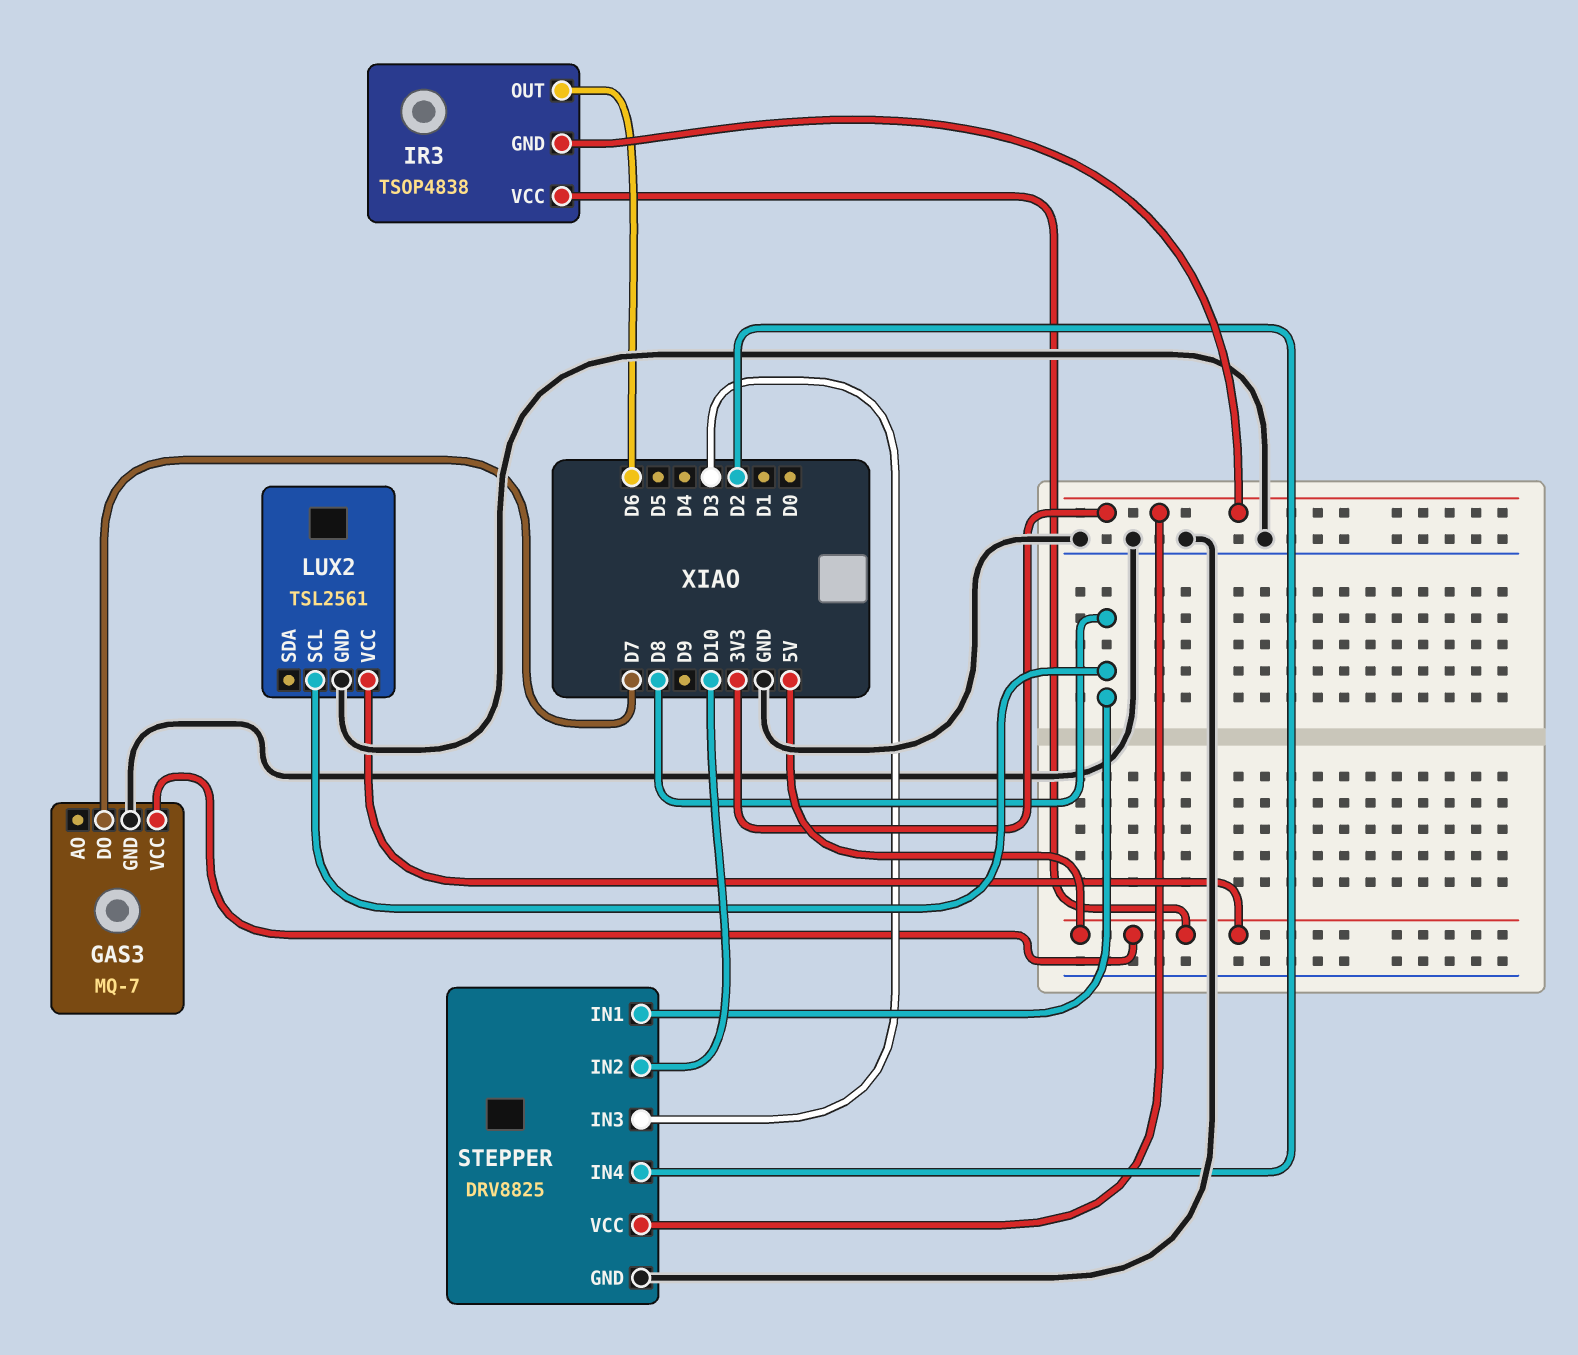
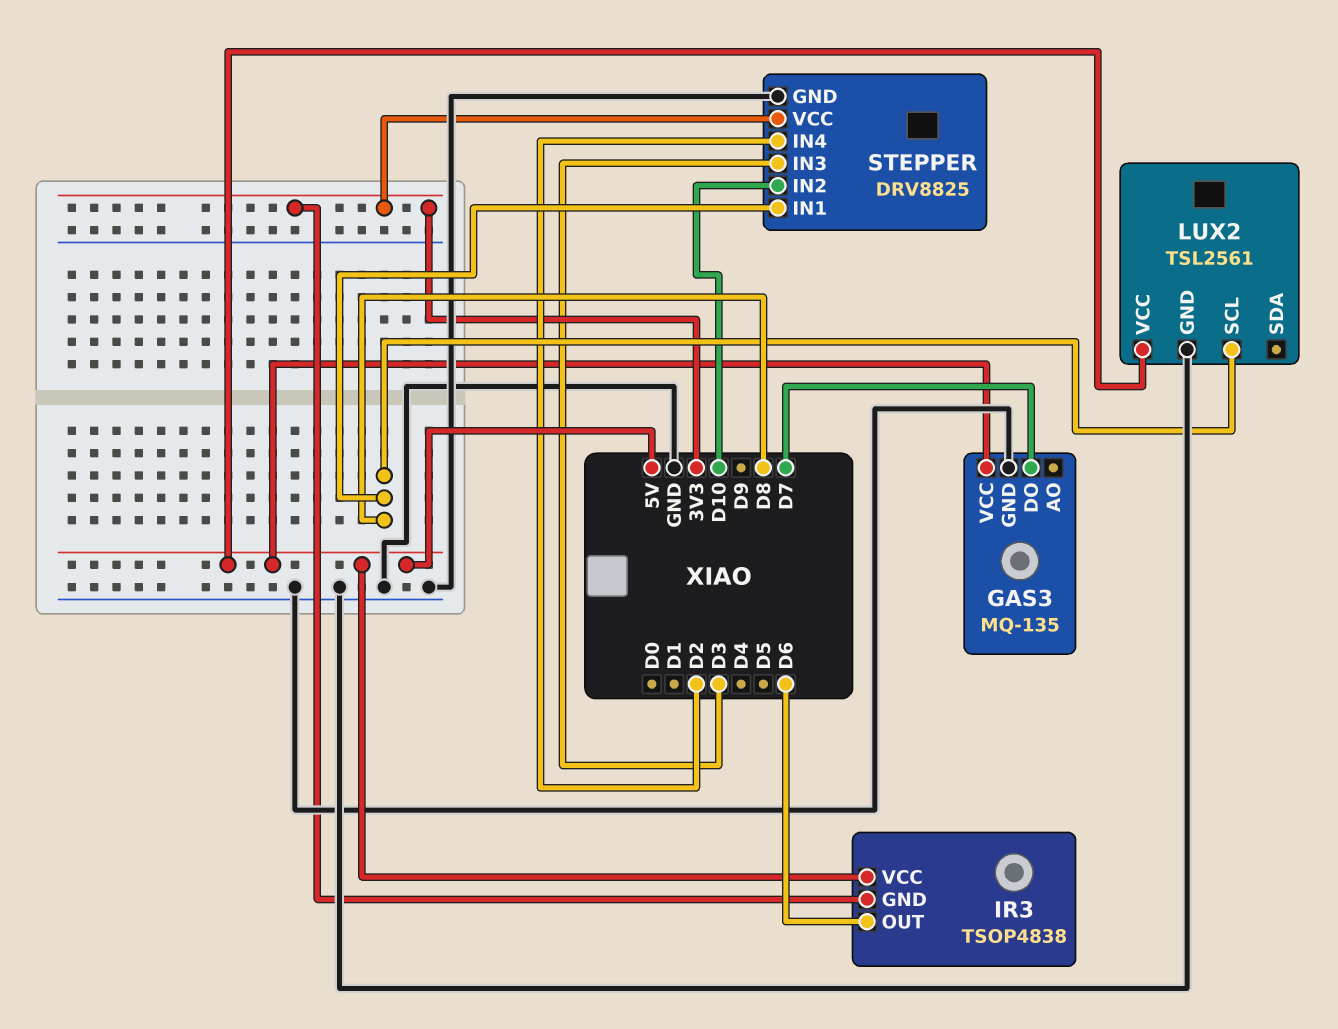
GAS3: MQ-7 -> MQ-135

